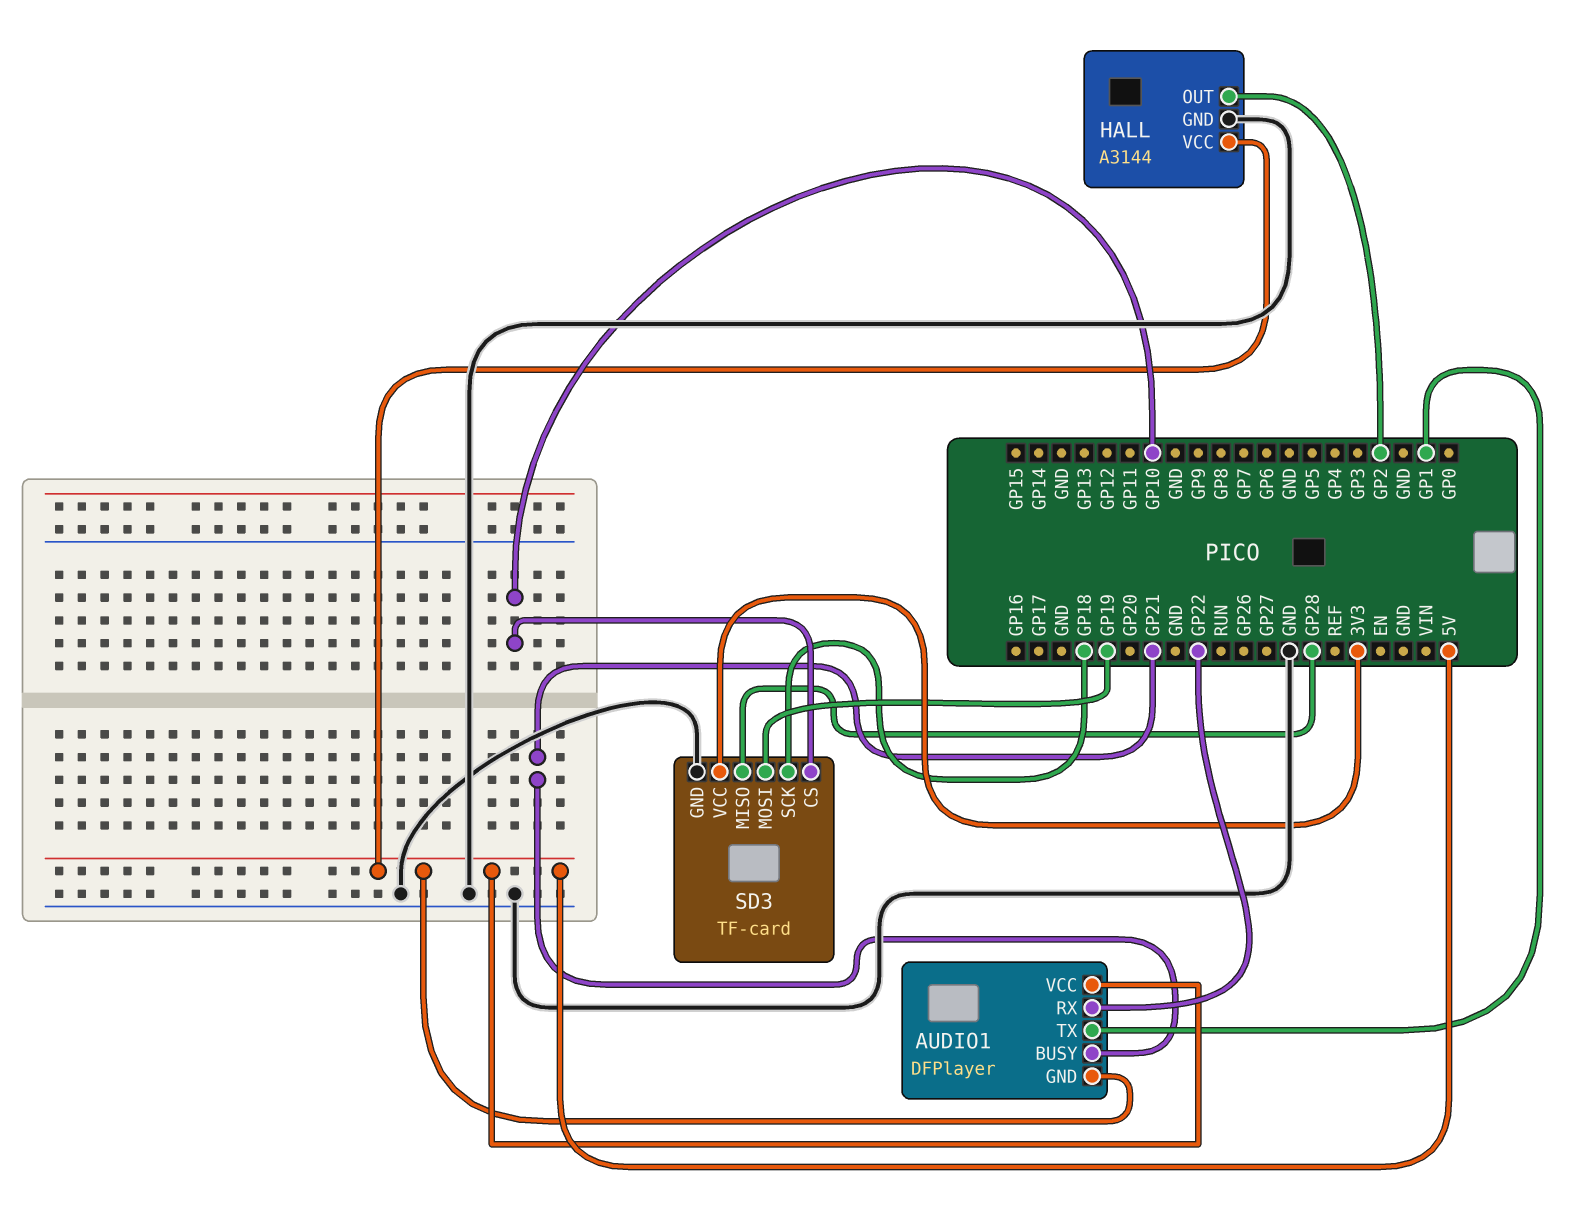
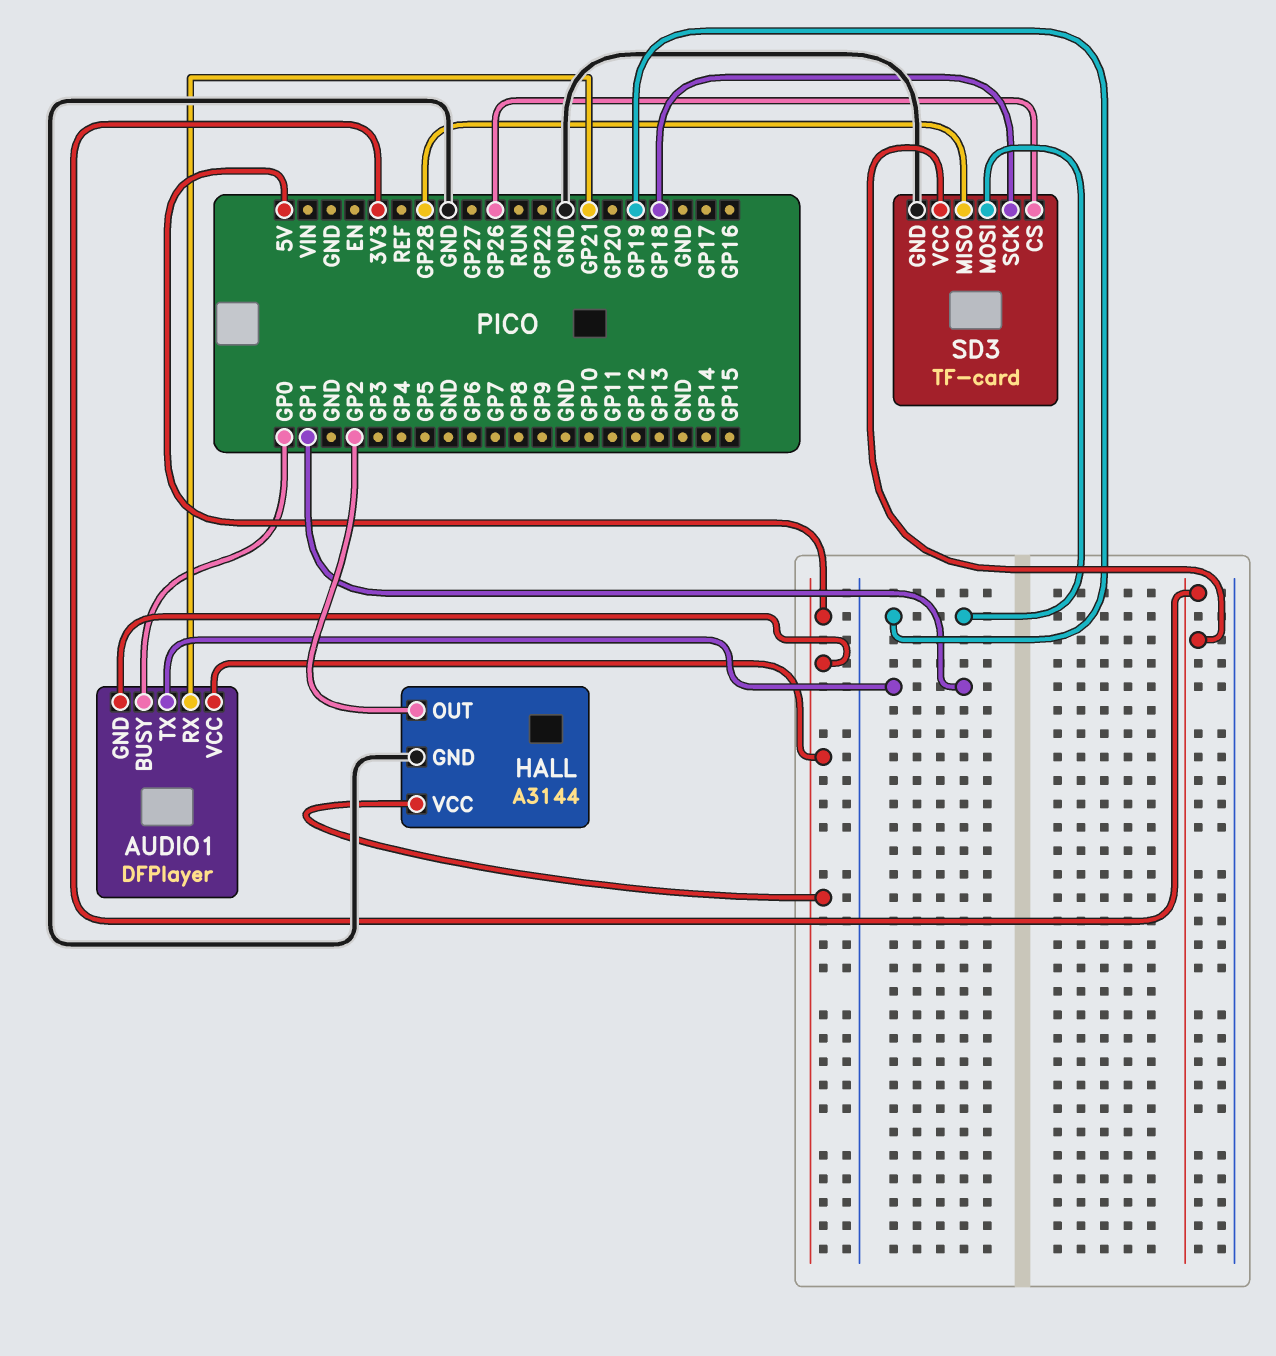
AUDIO1 pin BUSY: GP21 -> GP0
AUDIO1 pin RX: GP22 -> GP21
SD3 pin CS: GP10 -> GP26

